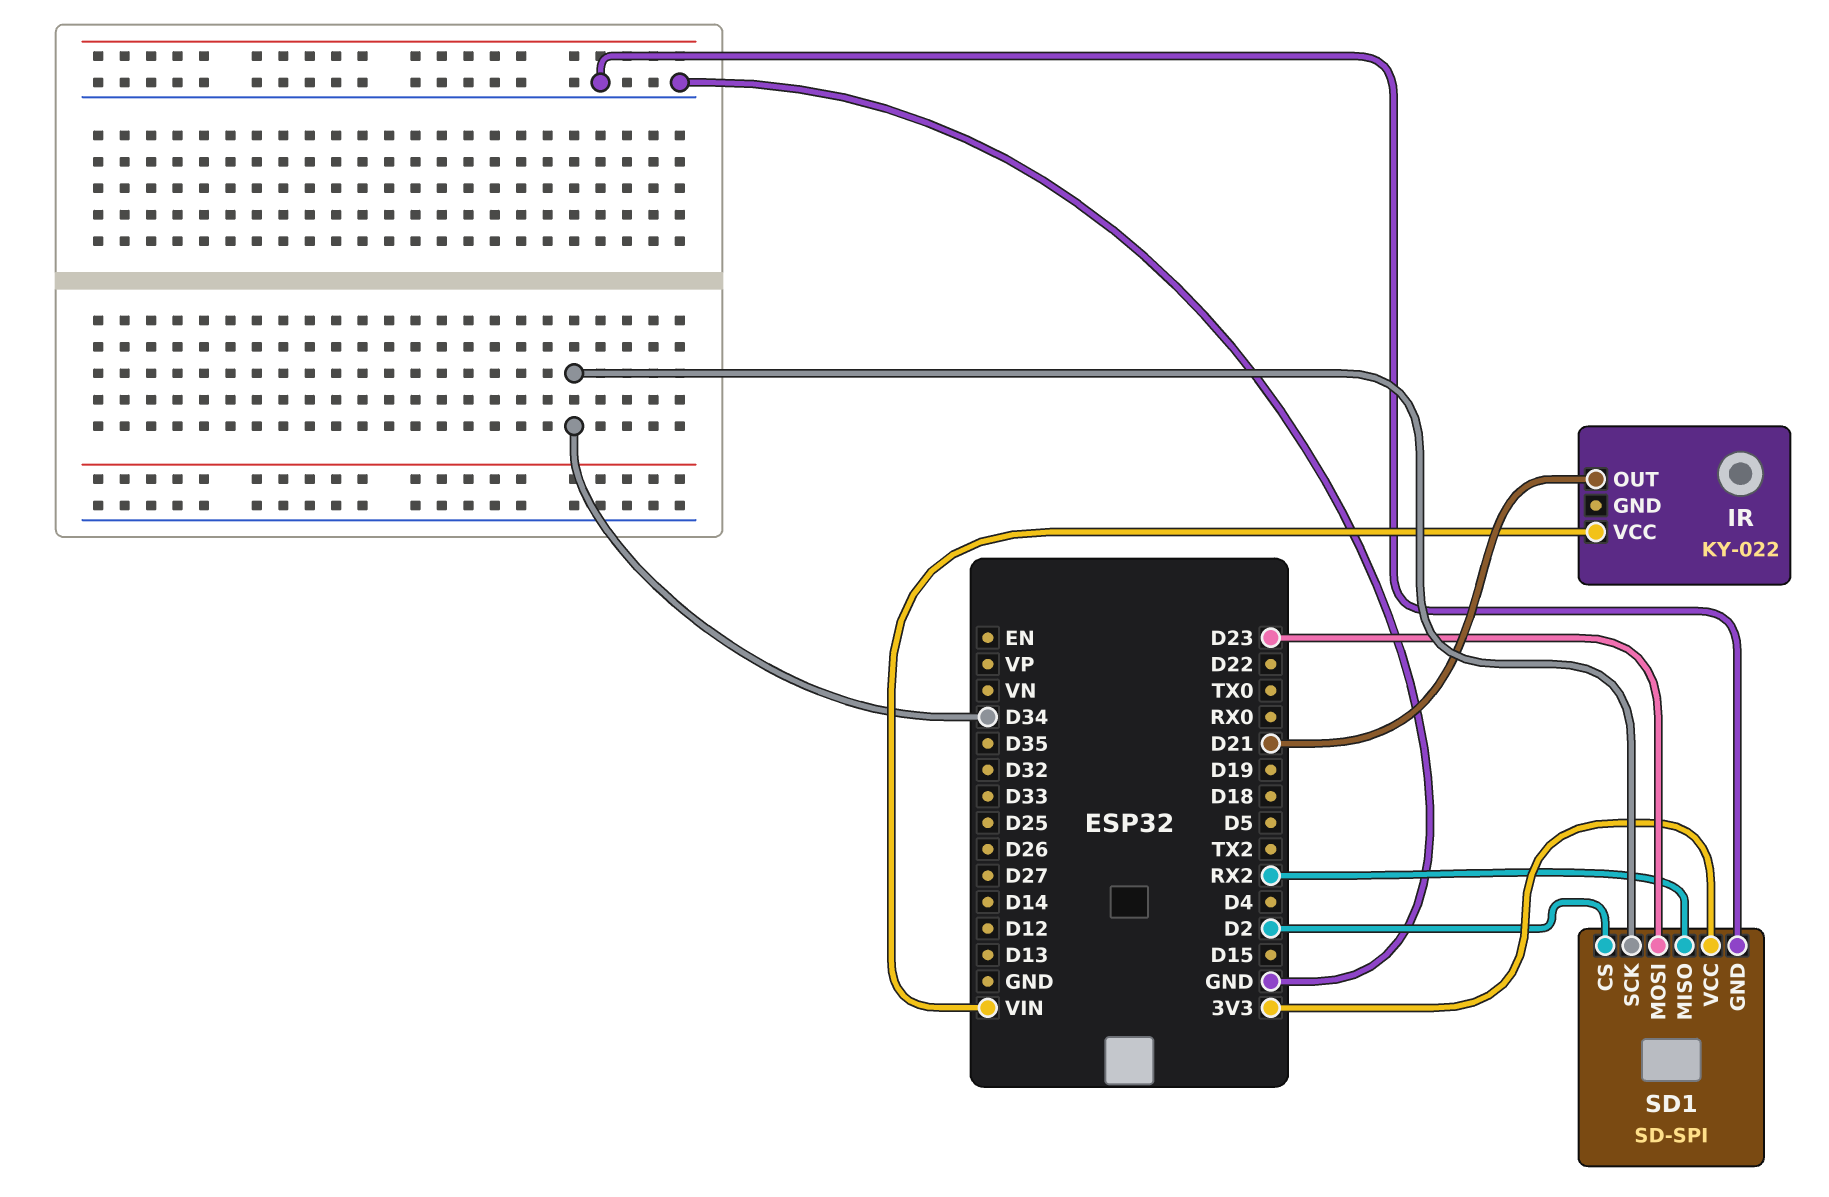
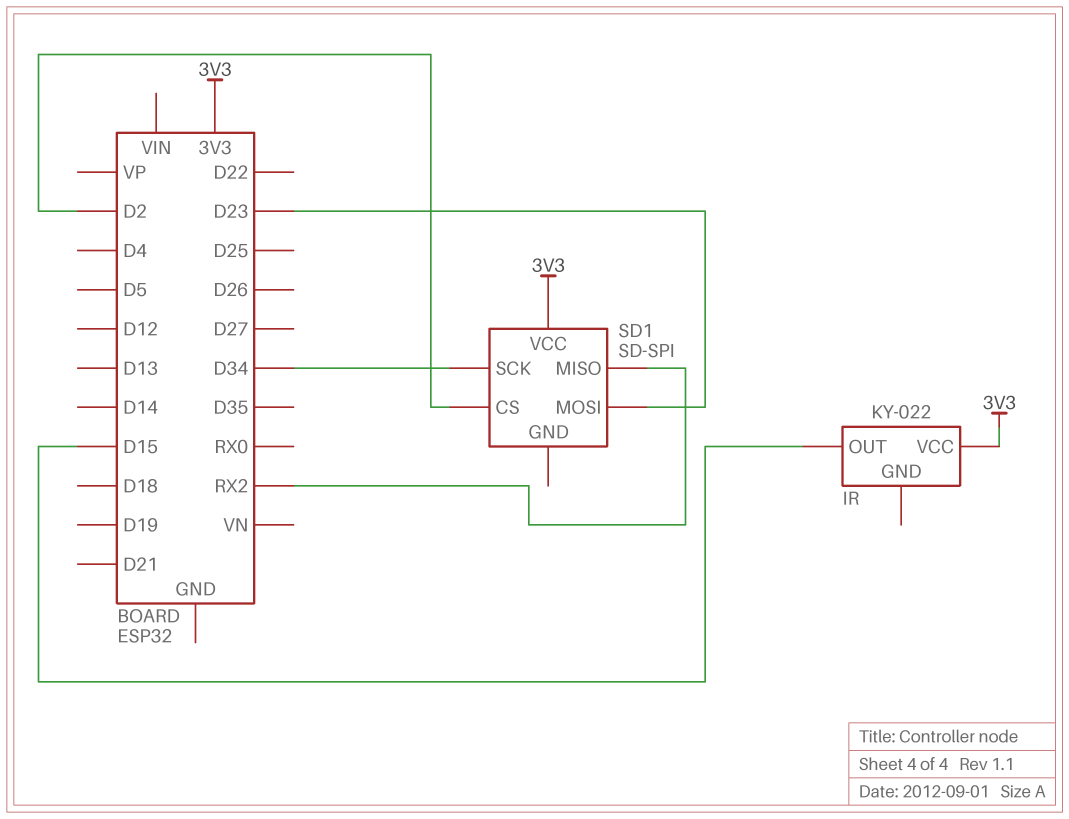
IR pin OUT: D21 -> D15
IR pin VCC: VIN -> 3V3
SD1 pin GND: GND -> none

